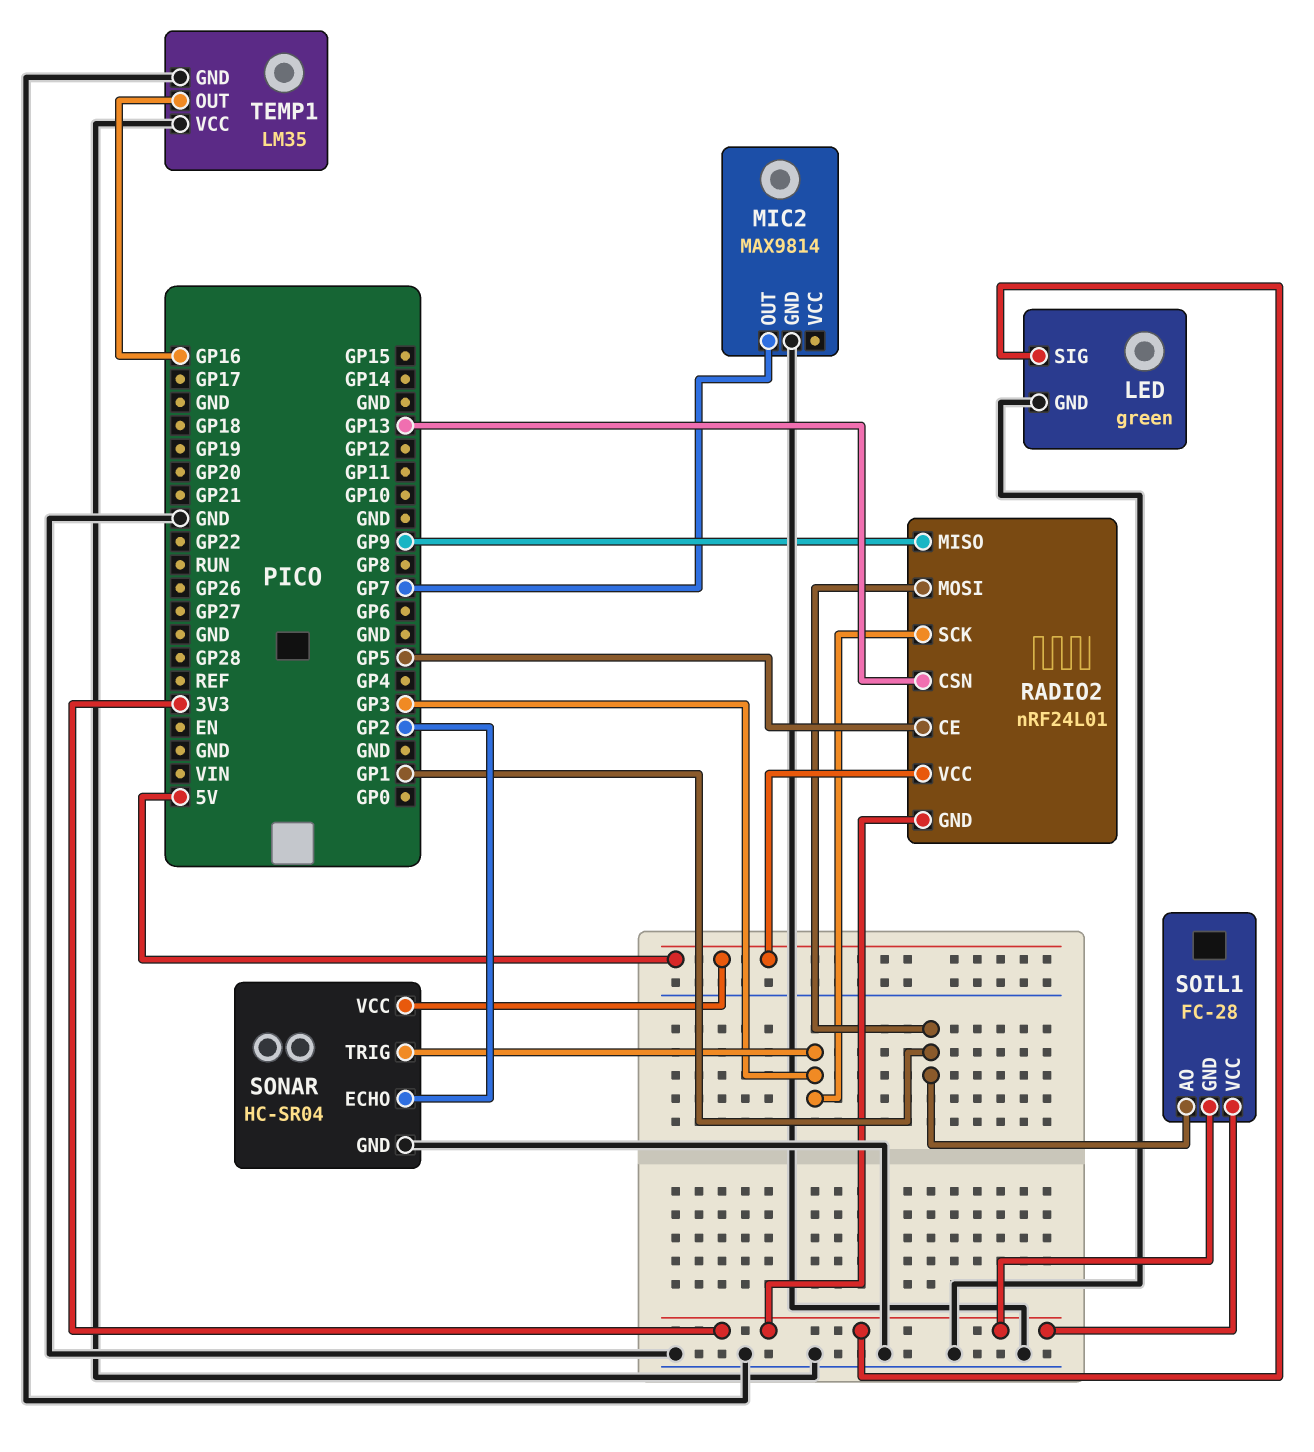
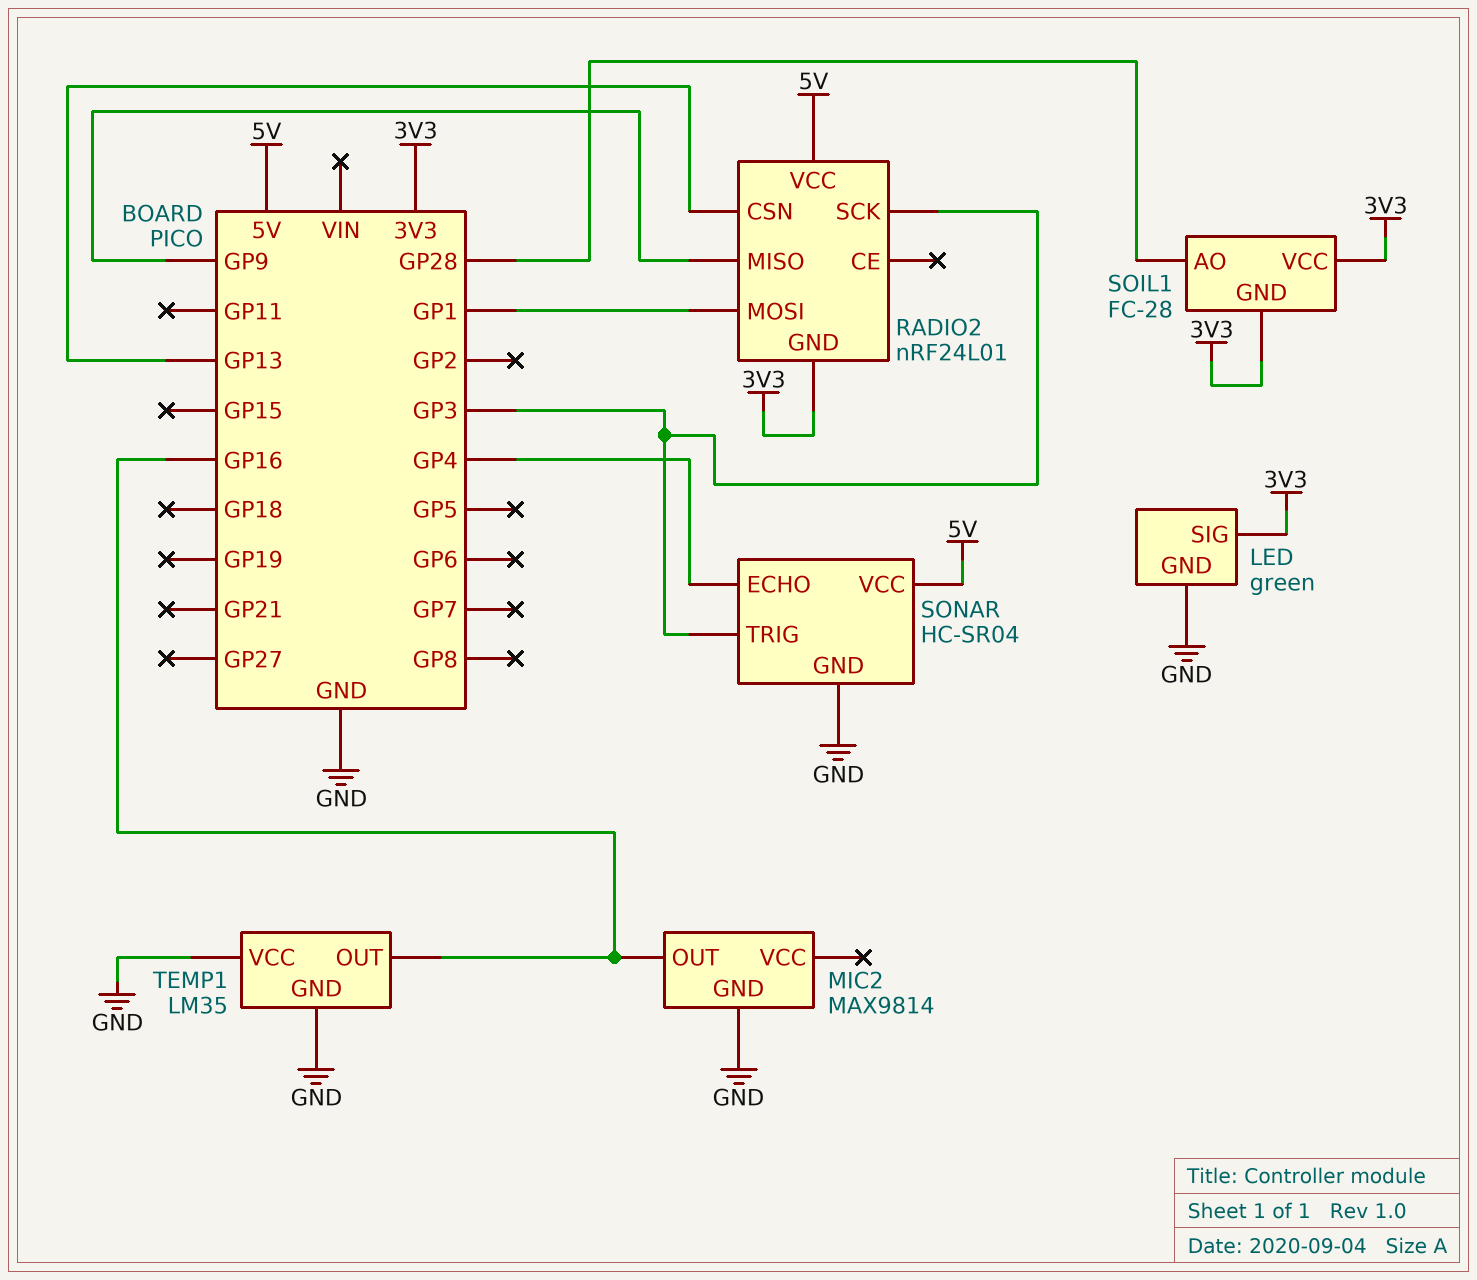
MIC2 pin OUT: GP7 -> GP16
RADIO2 pin CE: GP5 -> none
SOIL1 pin AO: GP1 -> GP28
SONAR pin ECHO: GP2 -> GP4

